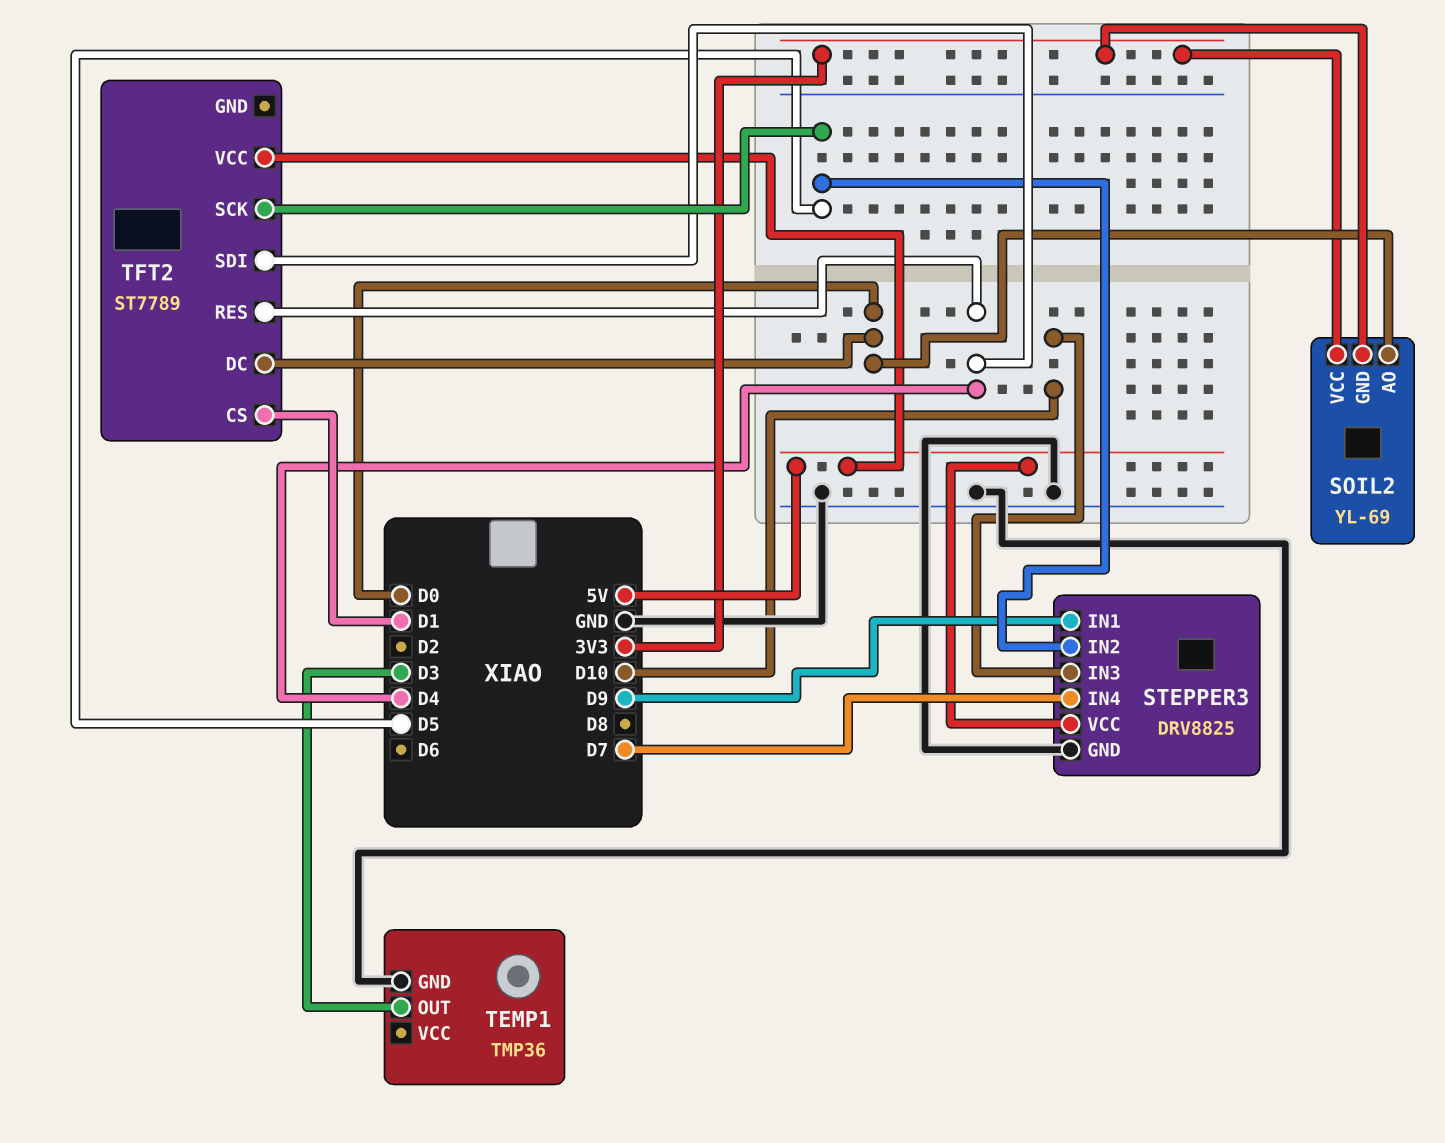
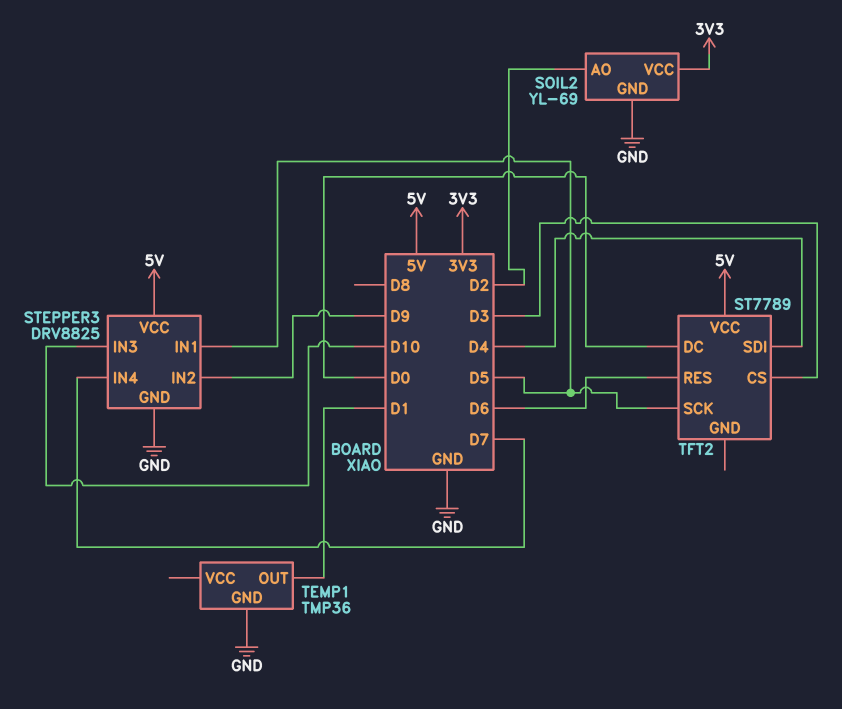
SOIL2 pin AO: D0 -> D2
SOIL2 pin GND: 3V3 -> GND
STEPPER3 pin IN1: D9 -> D5
STEPPER3 pin IN2: D5 -> D9
TEMP1 pin OUT: D3 -> D1
TFT2 pin CS: D1 -> D3
TFT2 pin RES: D4 -> D6

